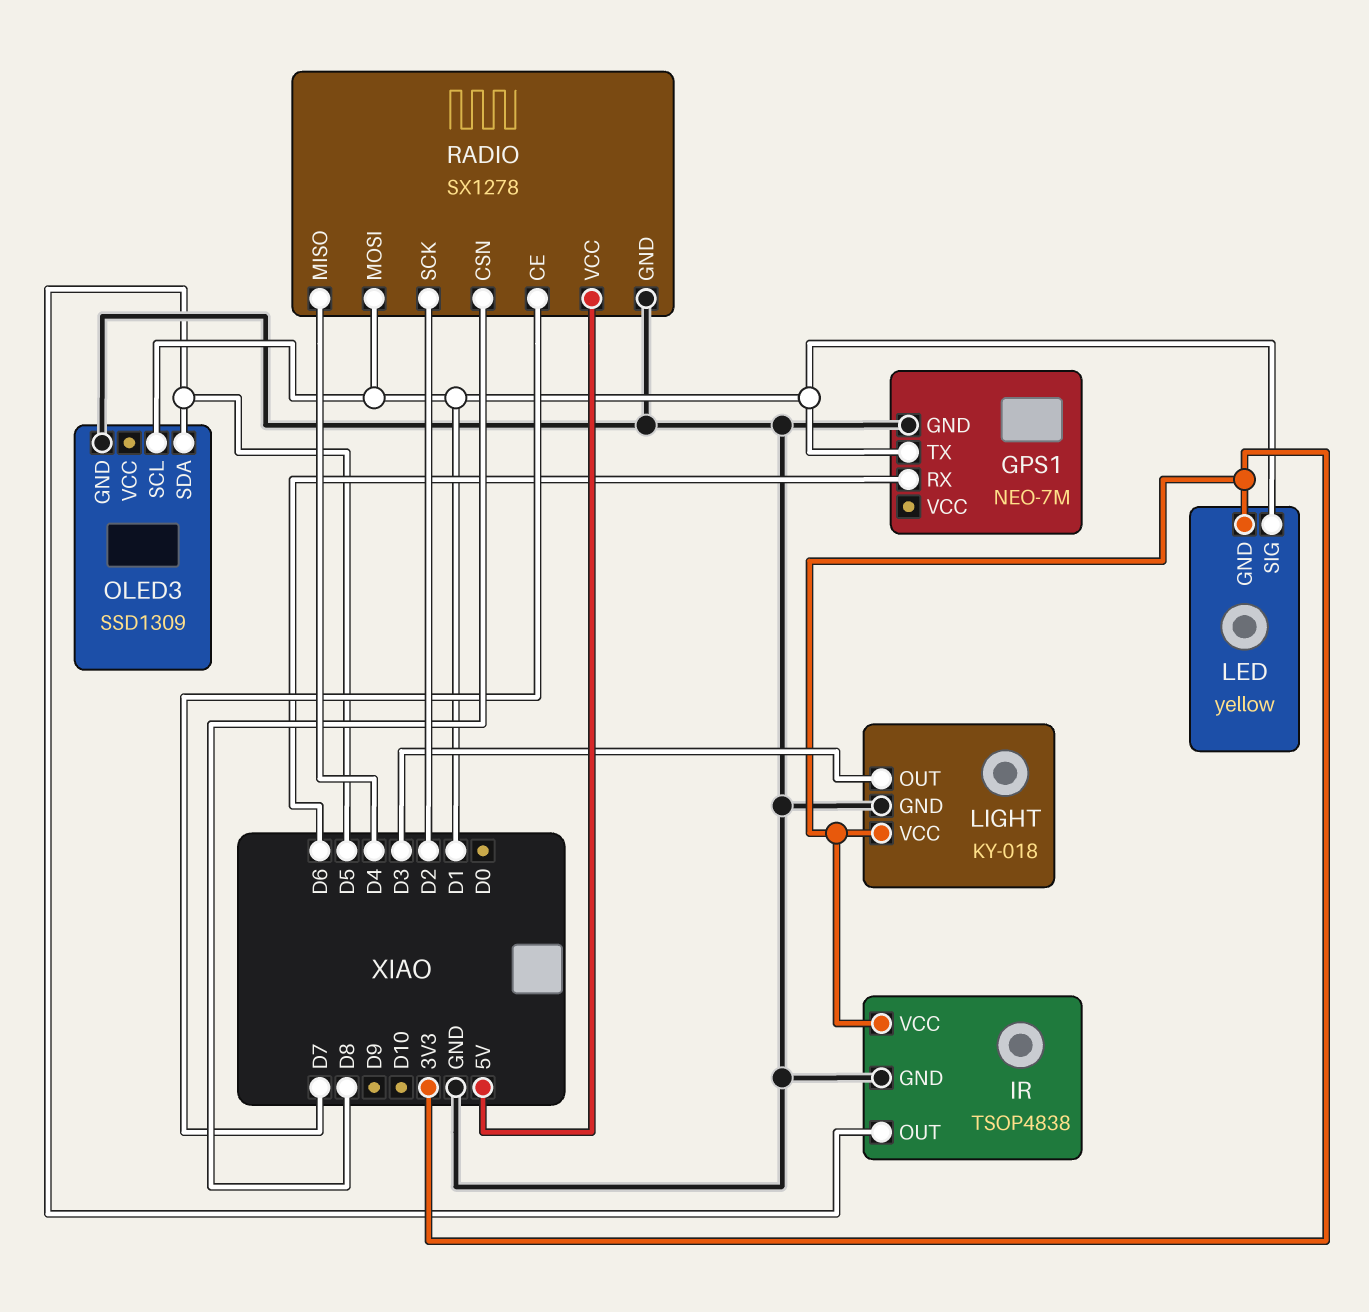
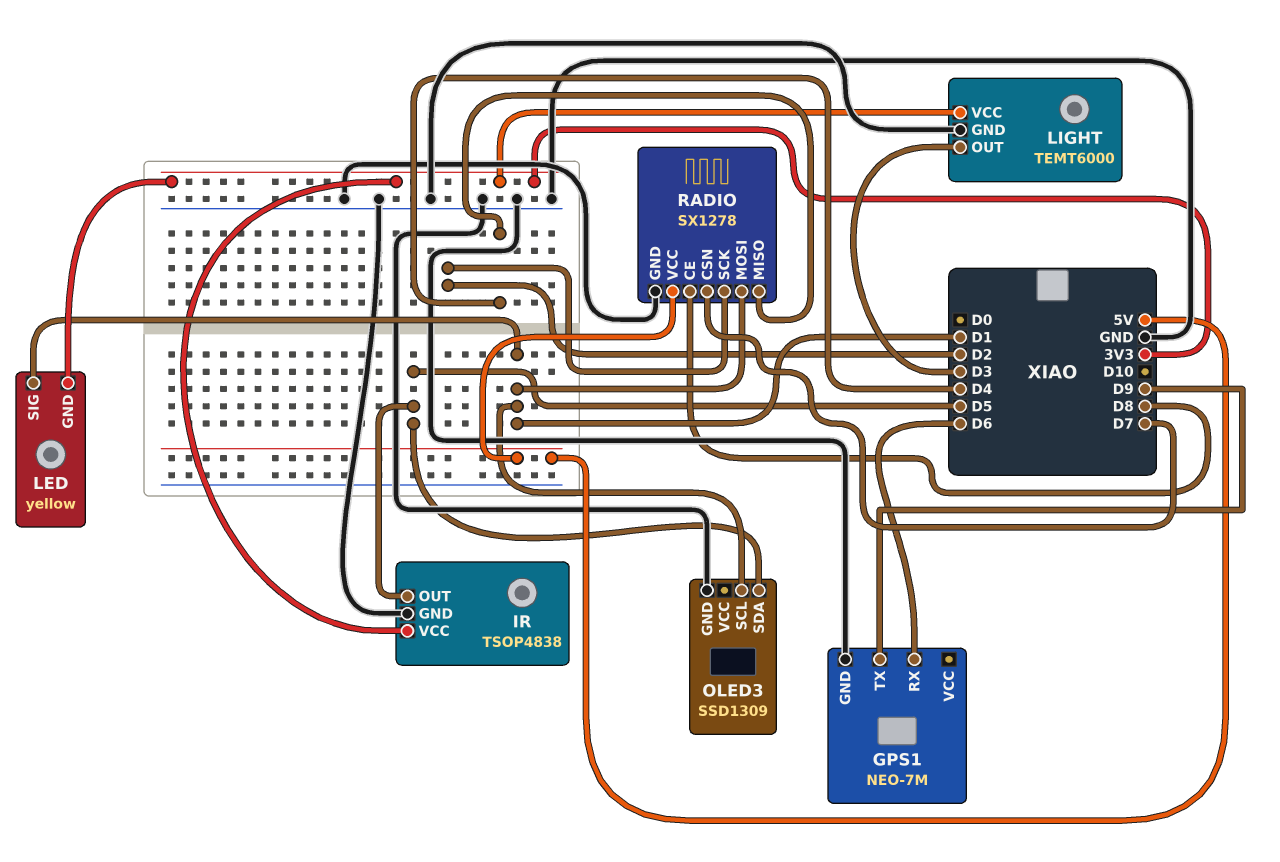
GPS1 pin TX: D1 -> D9
LIGHT: KY-018 -> TEMT6000
RADIO pin CE: D7 -> D8
RADIO pin CSN: D8 -> D7

